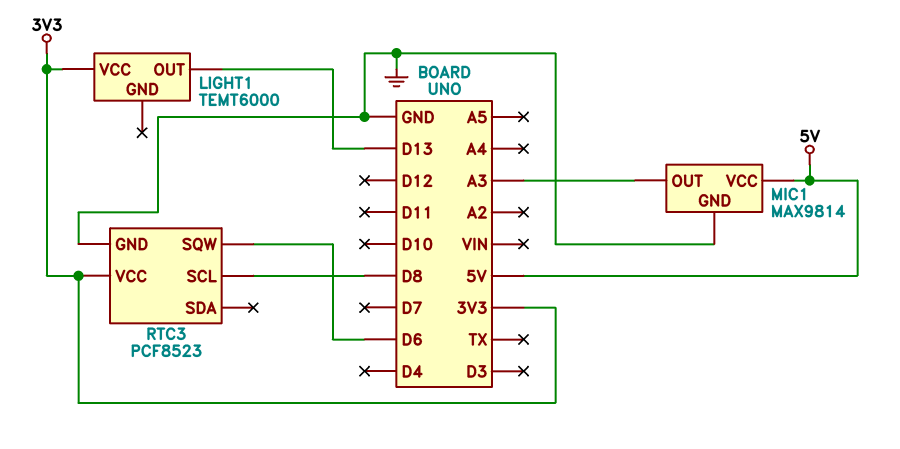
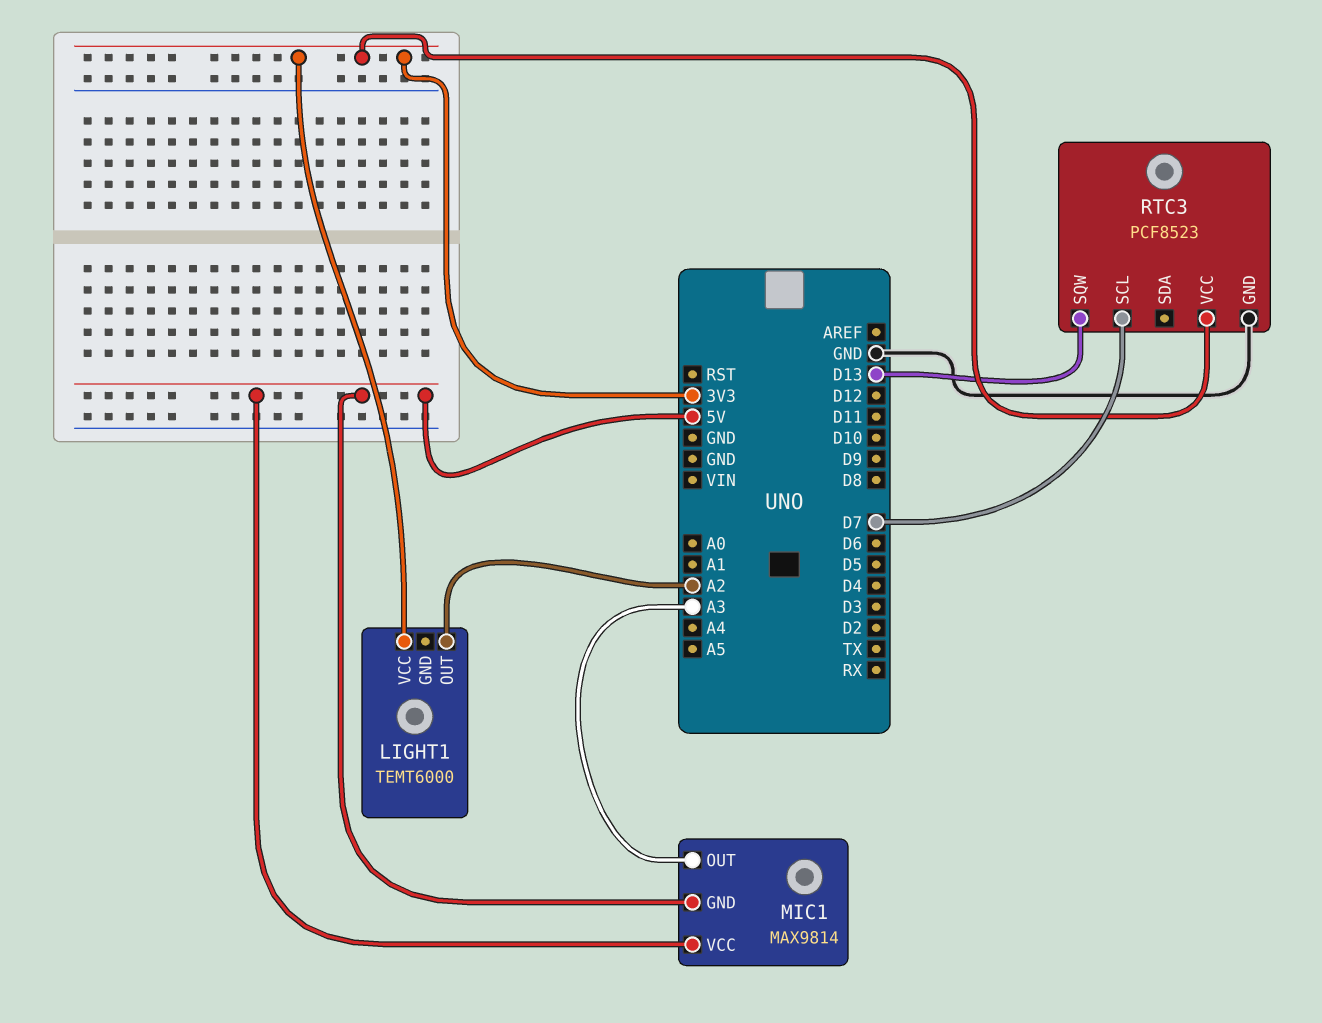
LIGHT1 pin OUT: D13 -> A2
MIC1 pin GND: GND -> 5V
RTC3 pin SCL: D8 -> D7
RTC3 pin SQW: D6 -> D13

